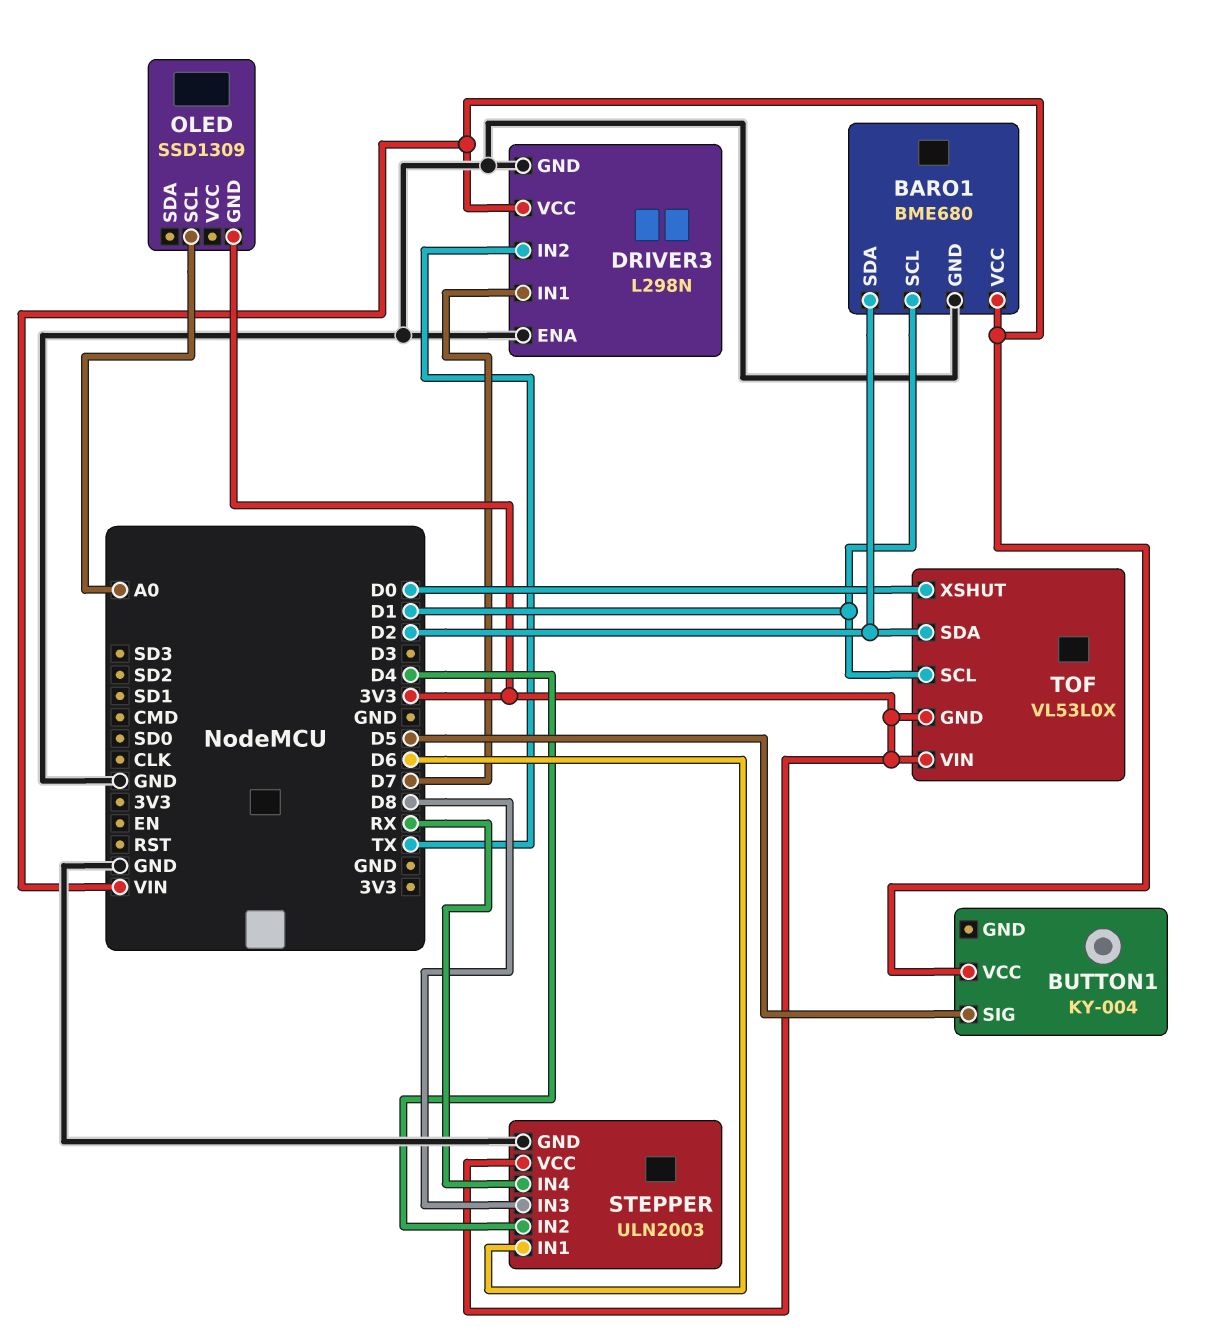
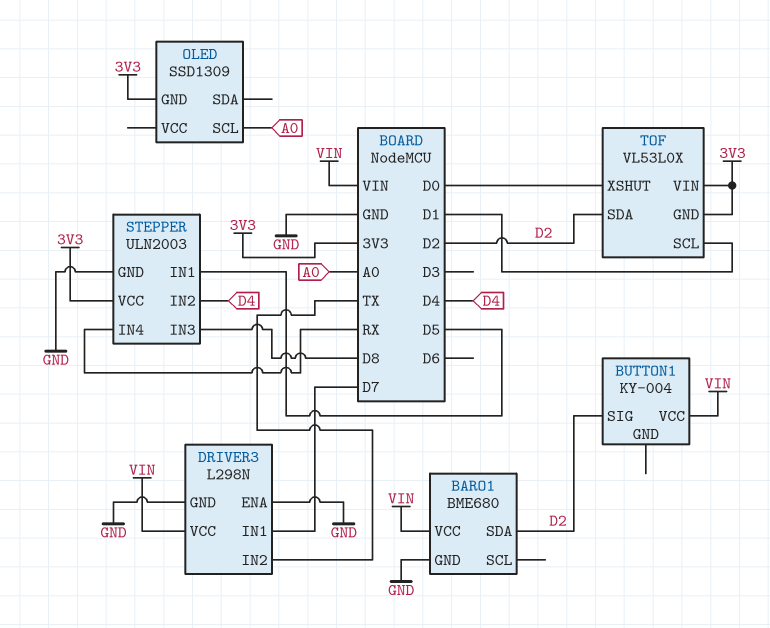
BARO1 pin SCL: D1 -> none
BUTTON1 pin SIG: D5 -> D2
STEPPER pin IN1: D6 -> D5

